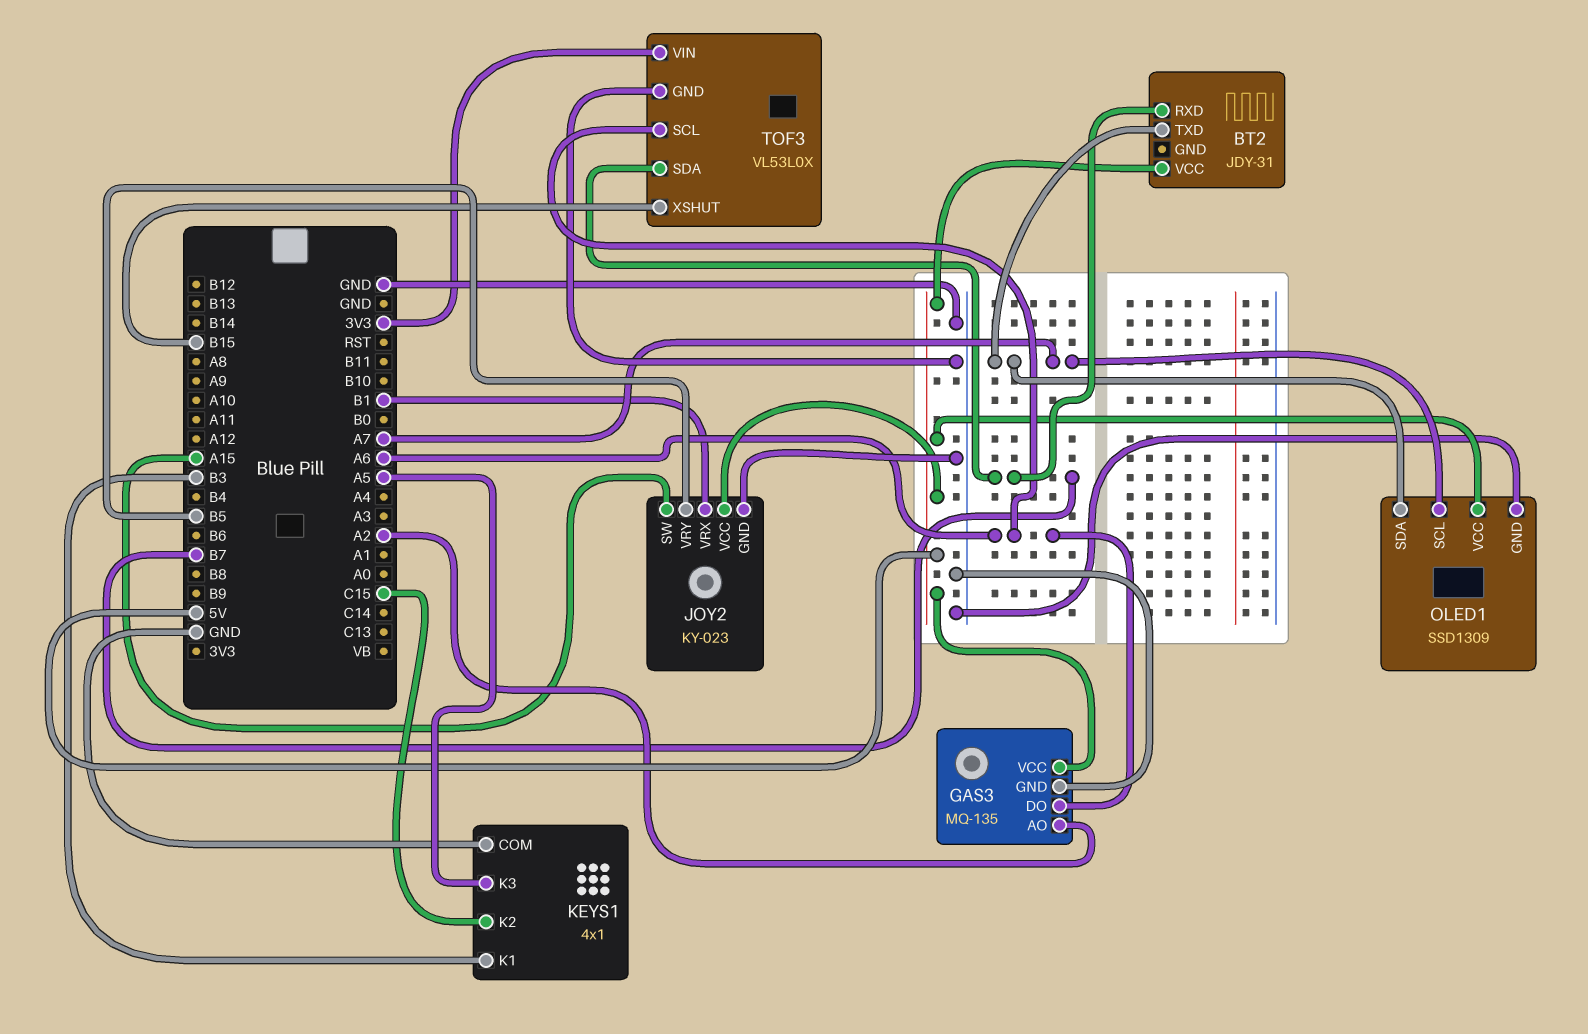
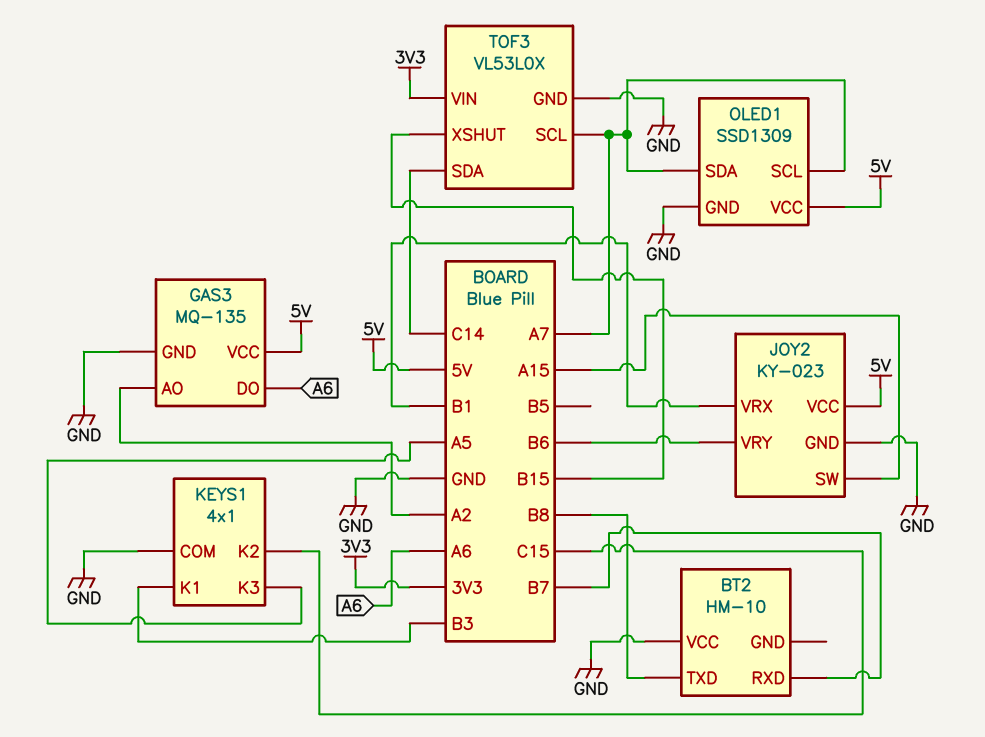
BT2: JDY-31 -> HM-10
BT2 pin TXD: A7 -> B8
BT2 pin VCC: 5V -> GND
JOY2 pin VRY: B5 -> B6
TOF3 pin SCL: A6 -> A7
TOF3 pin SDA: B7 -> C14

